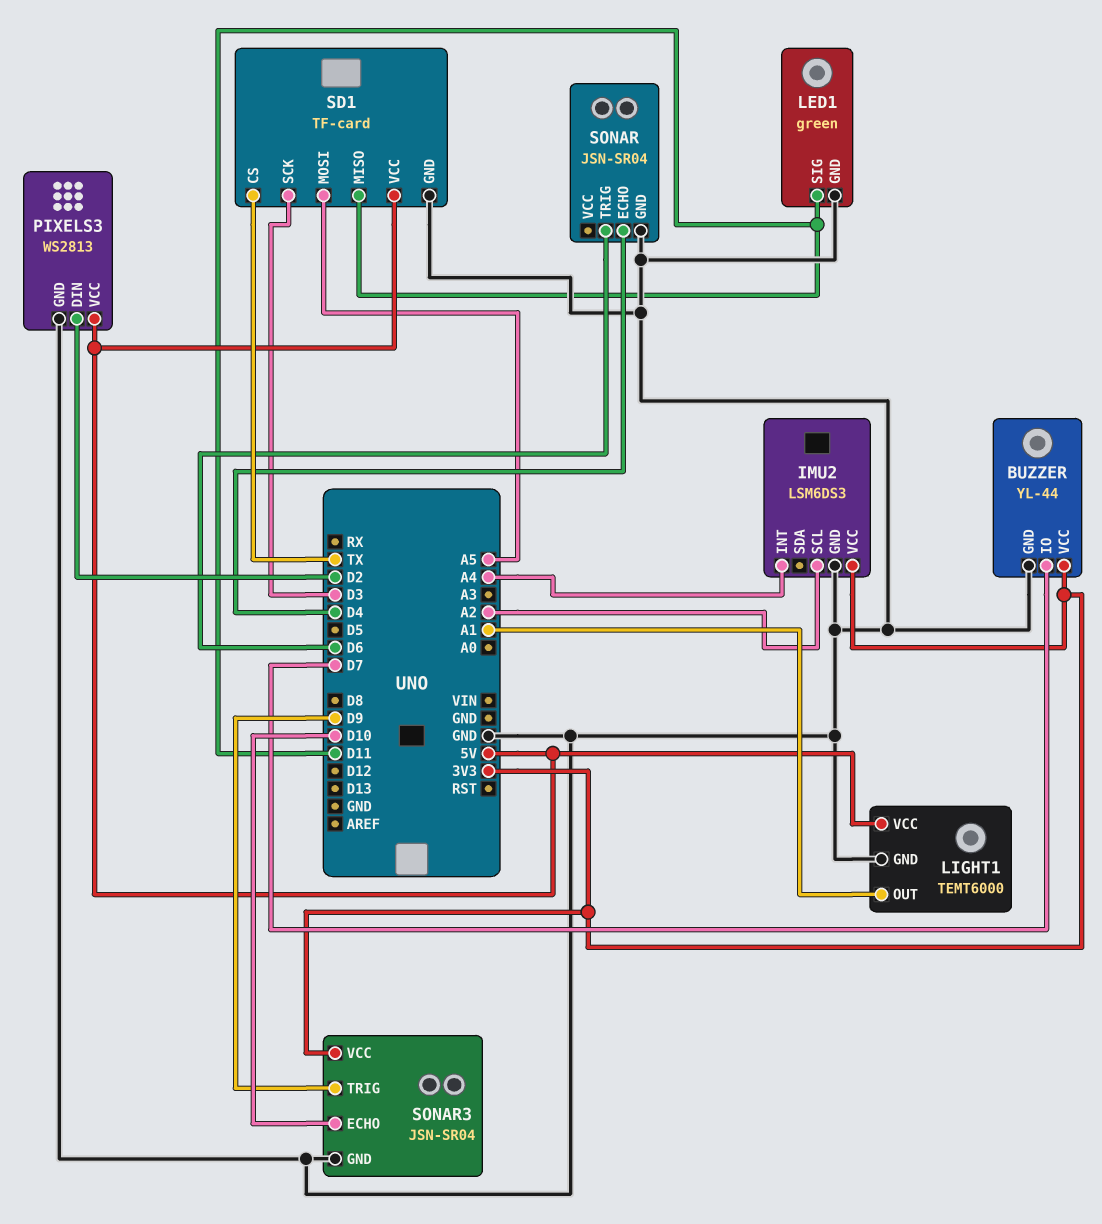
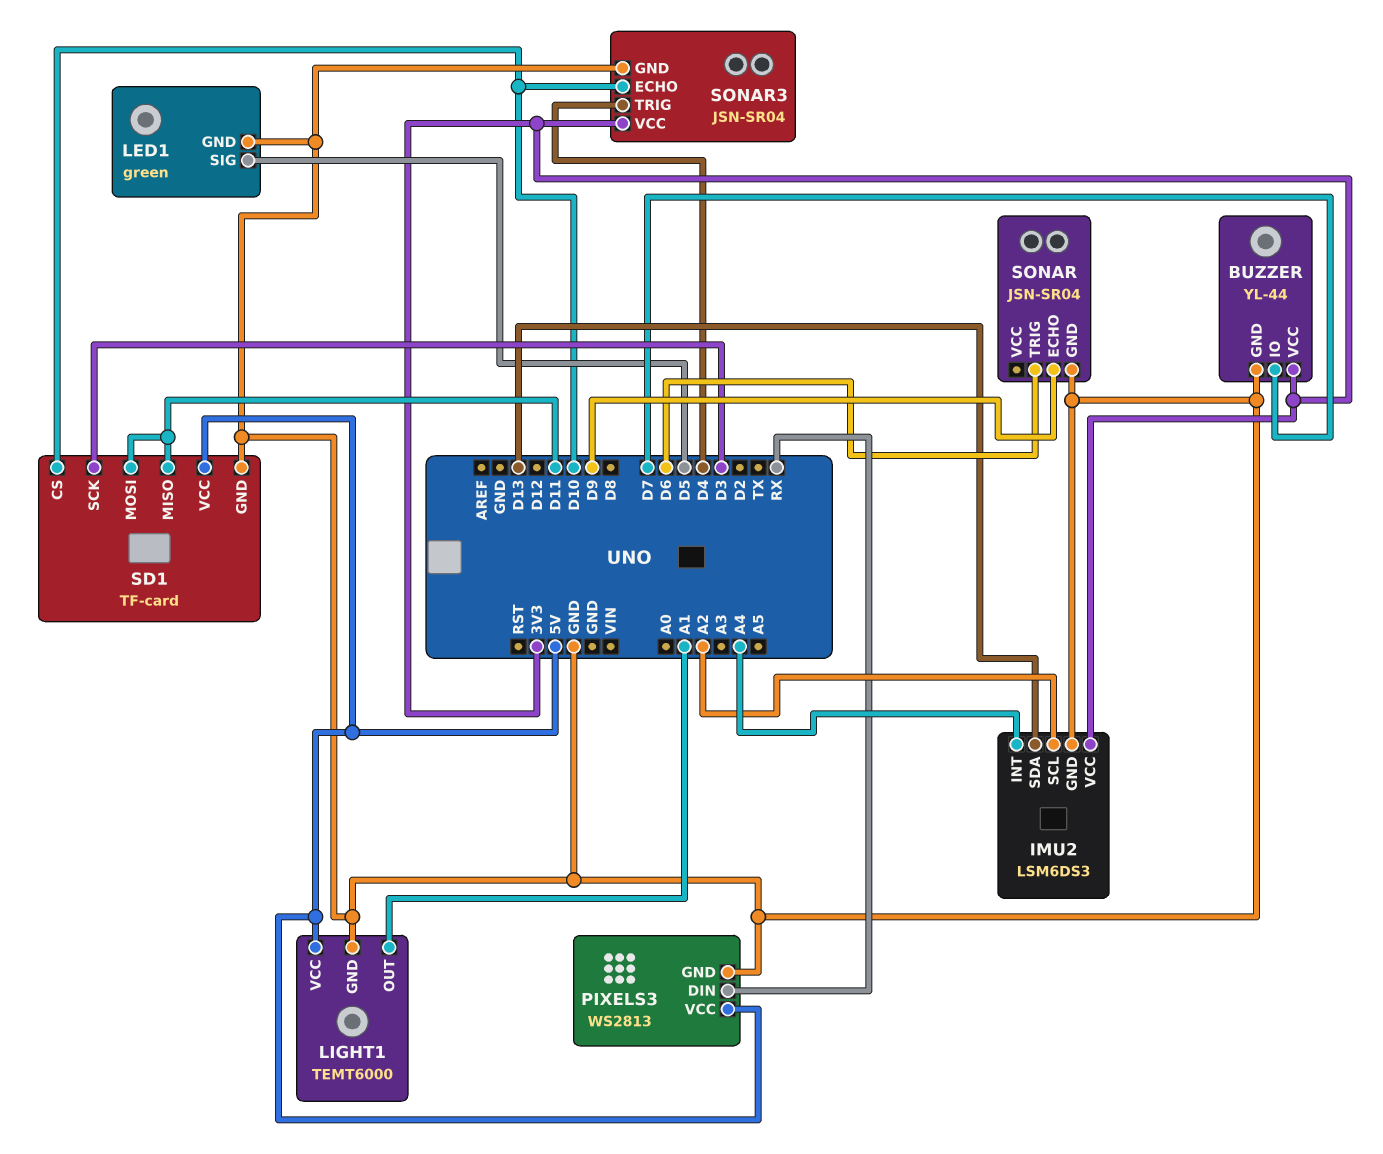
IMU2 pin SDA: none -> D13
LED1 pin SIG: D11 -> D5
PIXELS3 pin DIN: D2 -> RX
SD1 pin CS: TX -> D10
SD1 pin MOSI: A5 -> D11
SONAR pin ECHO: D4 -> D9
SONAR3 pin TRIG: D9 -> D4

